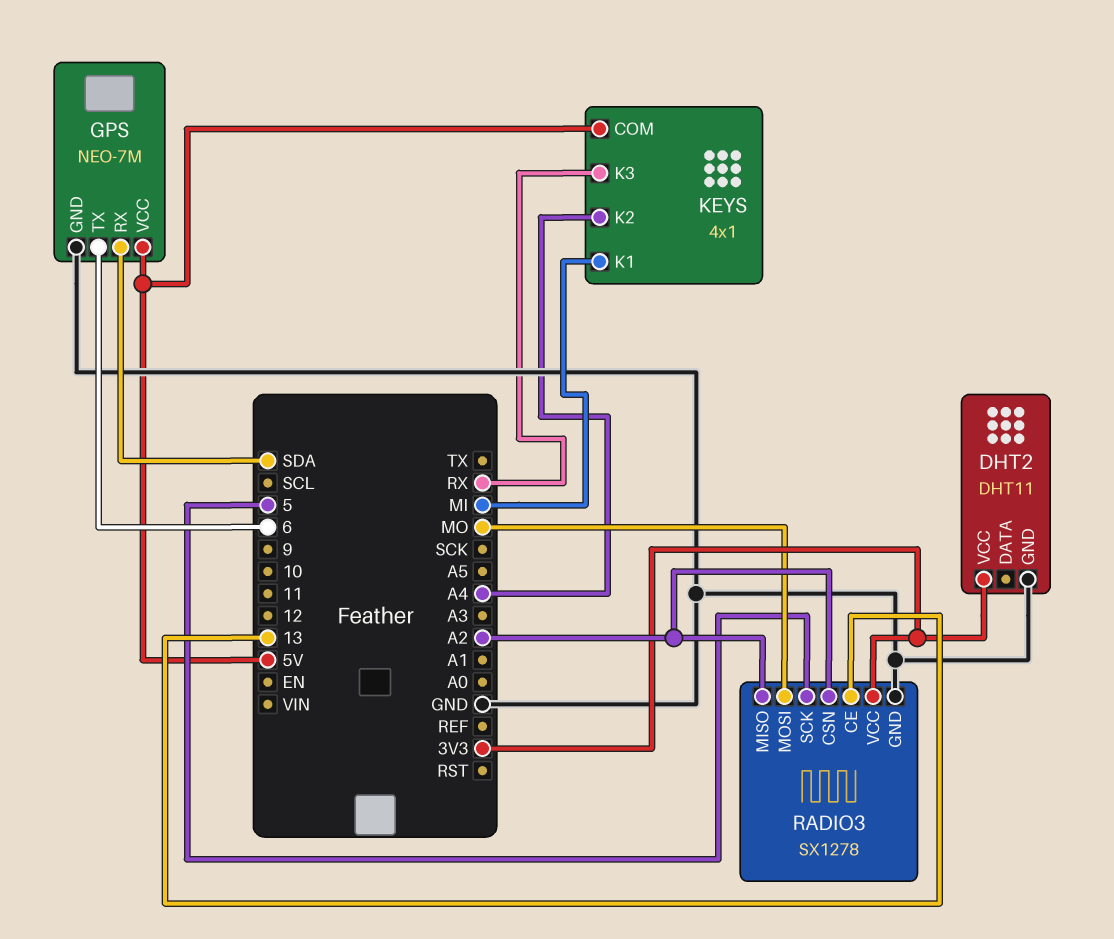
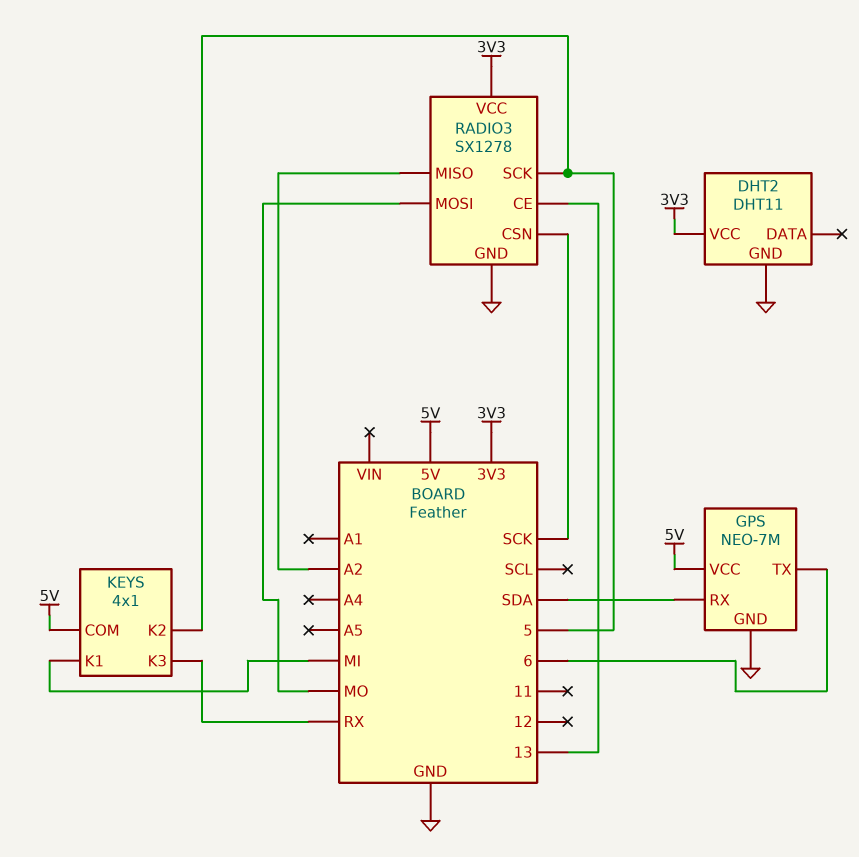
KEYS pin K2: A4 -> 5
RADIO3 pin CSN: A2 -> SCK

